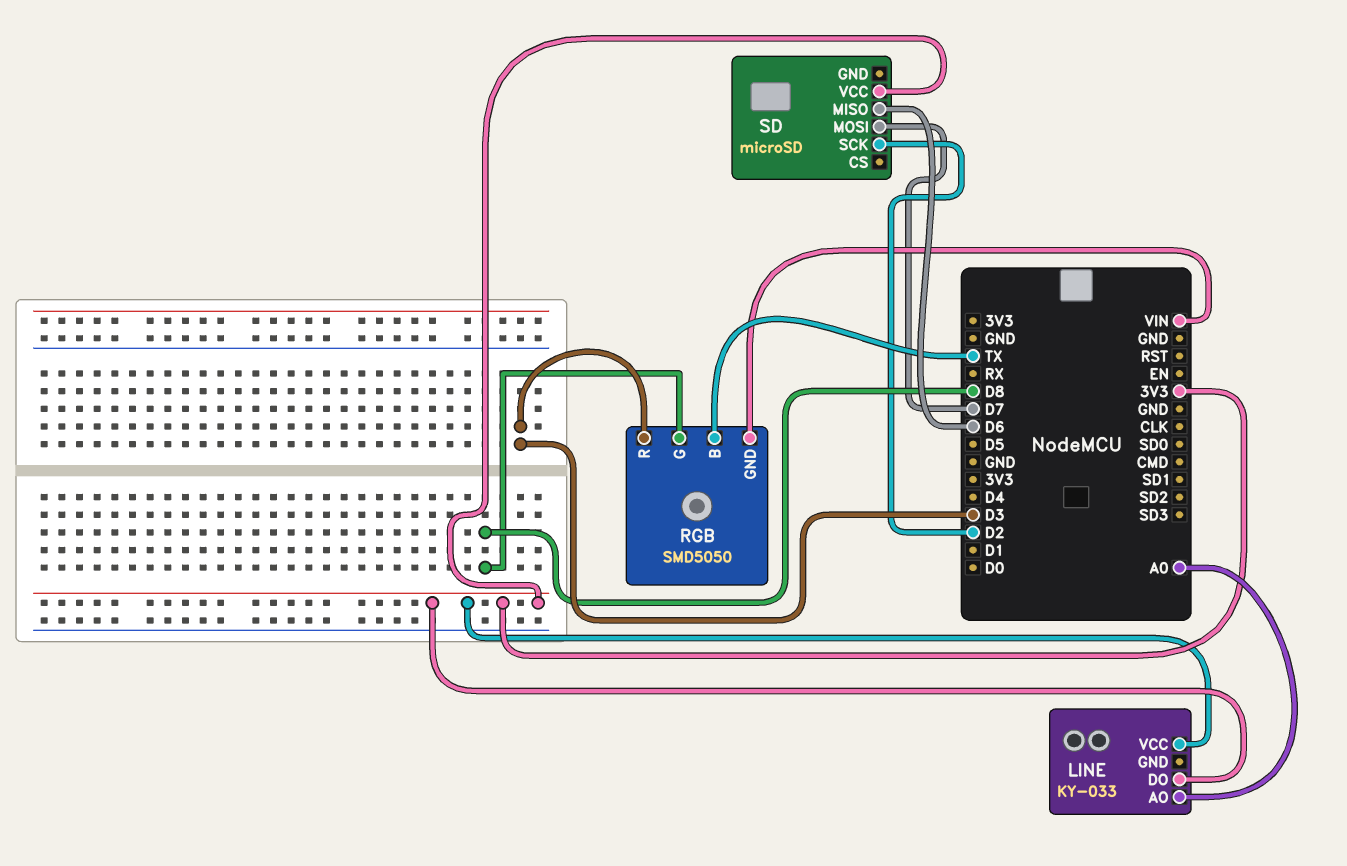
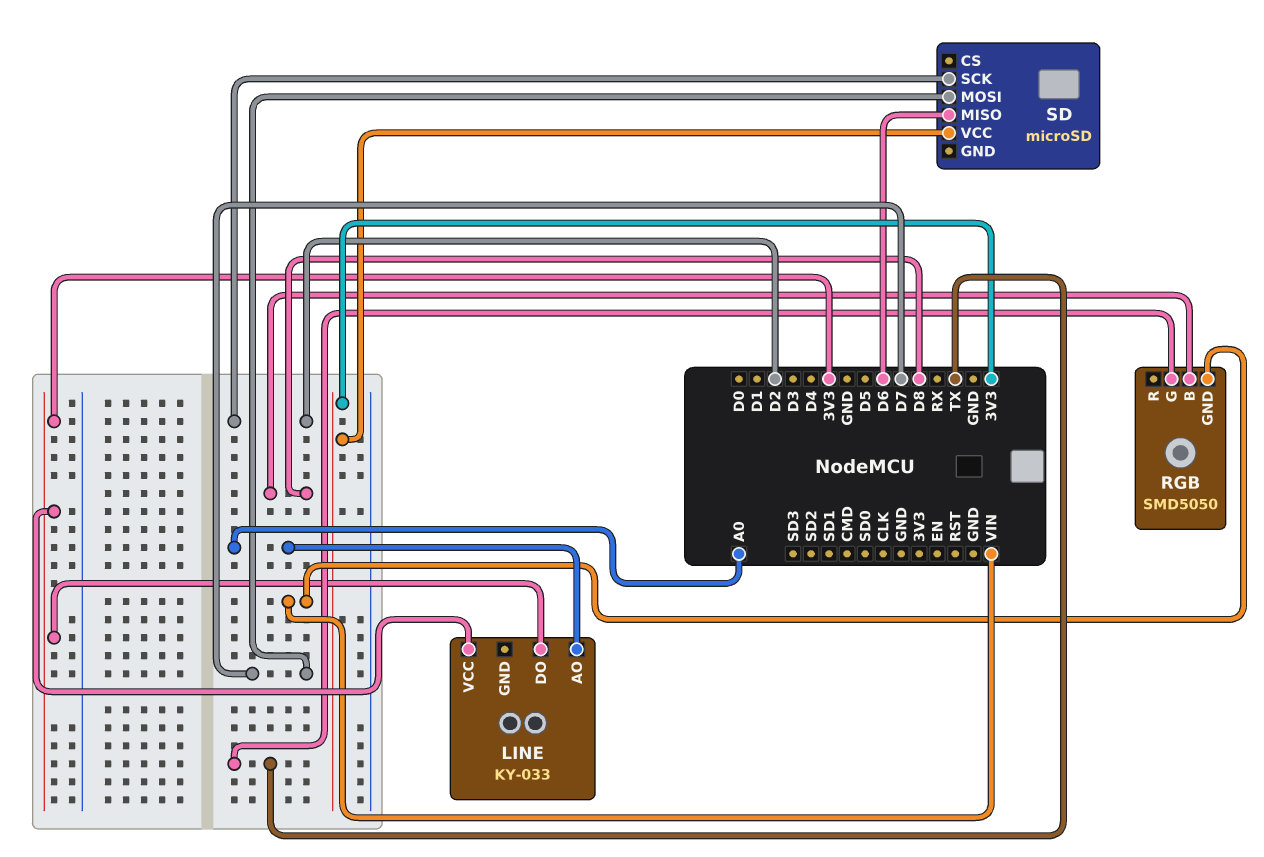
RGB pin B: TX -> D8
RGB pin G: D8 -> TX
RGB pin R: D3 -> none

